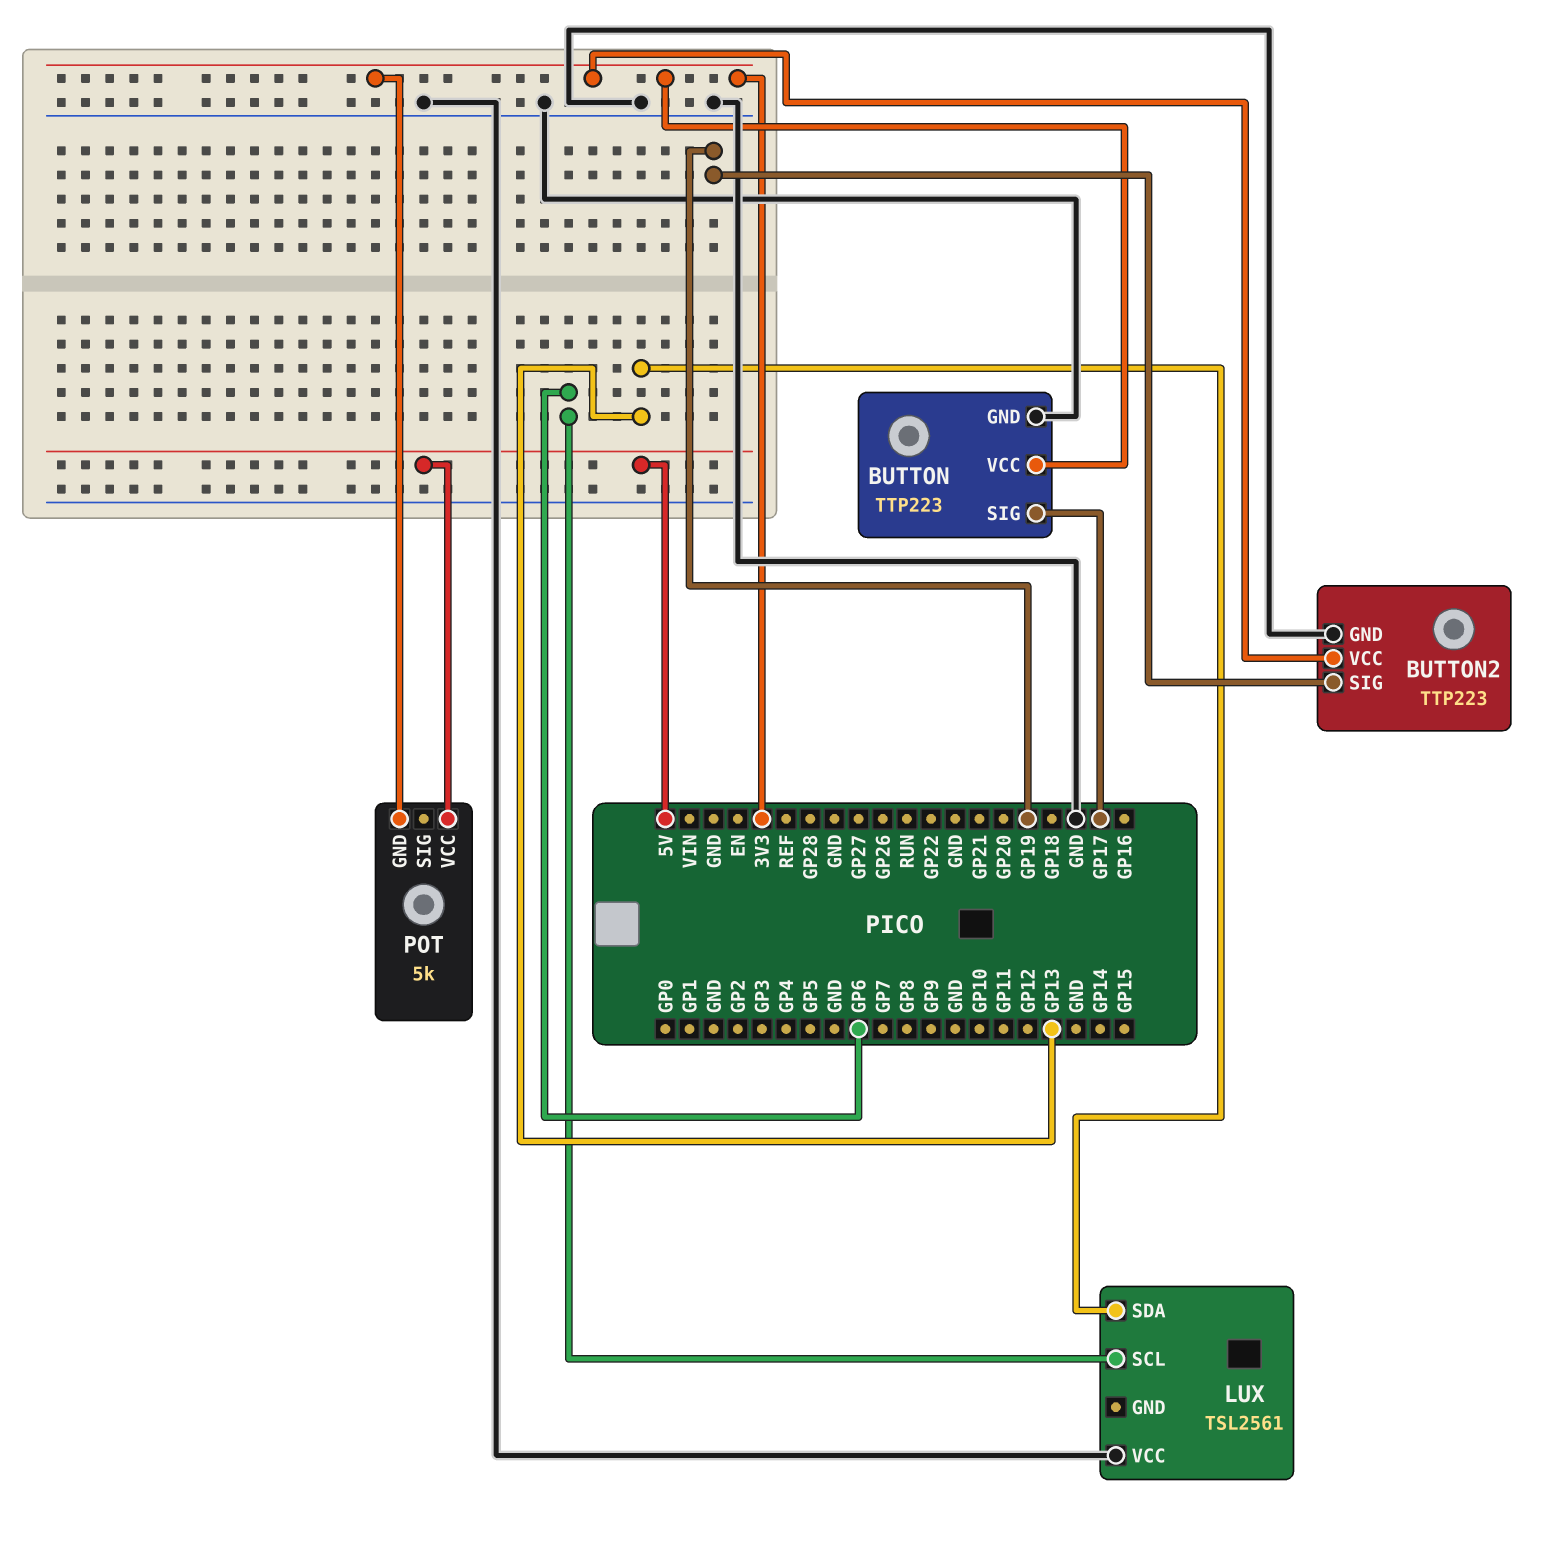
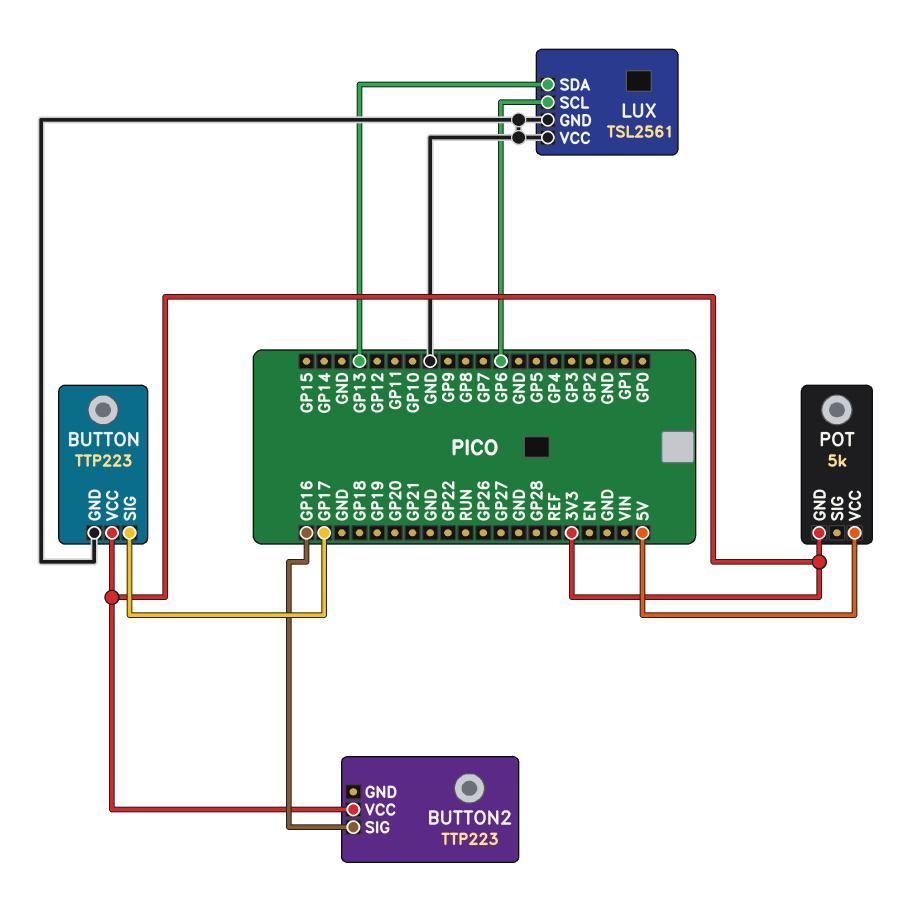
BUTTON2 pin GND: GND -> none
BUTTON2 pin SIG: GP19 -> GP16
LUX pin GND: none -> GND

